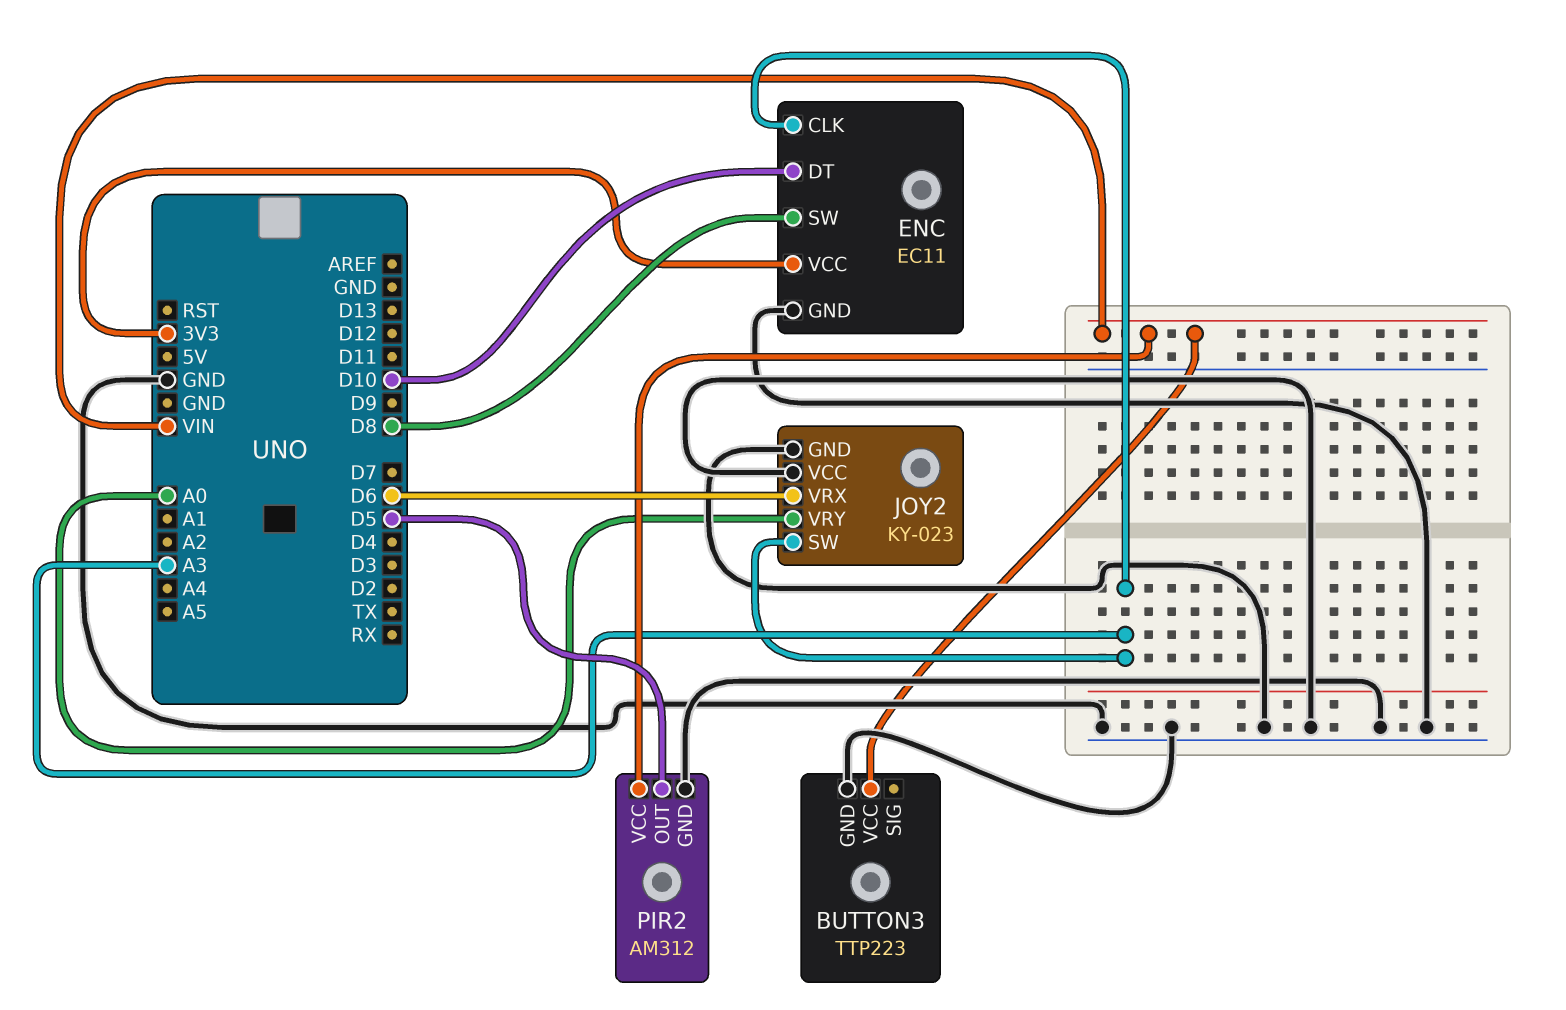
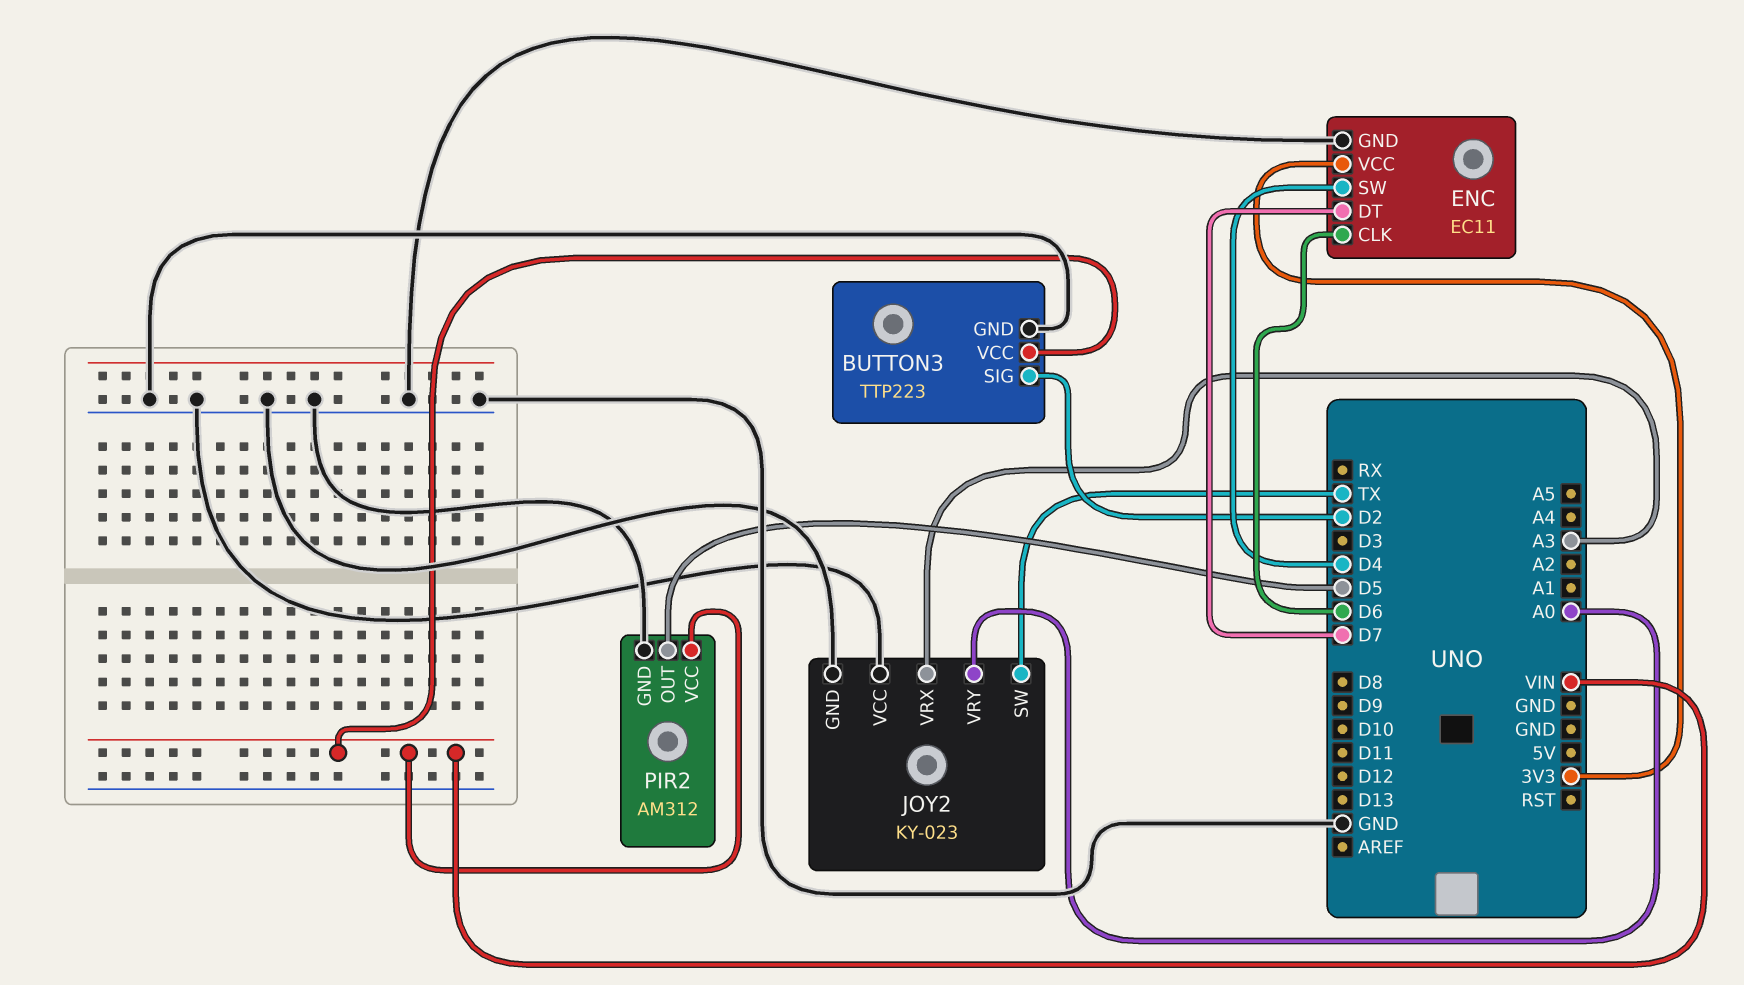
BUTTON3 pin SIG: none -> D2
ENC pin CLK: A3 -> D6
ENC pin DT: D10 -> D7
ENC pin SW: D8 -> D4
JOY2 pin SW: A3 -> TX
JOY2 pin VRX: D6 -> A3

